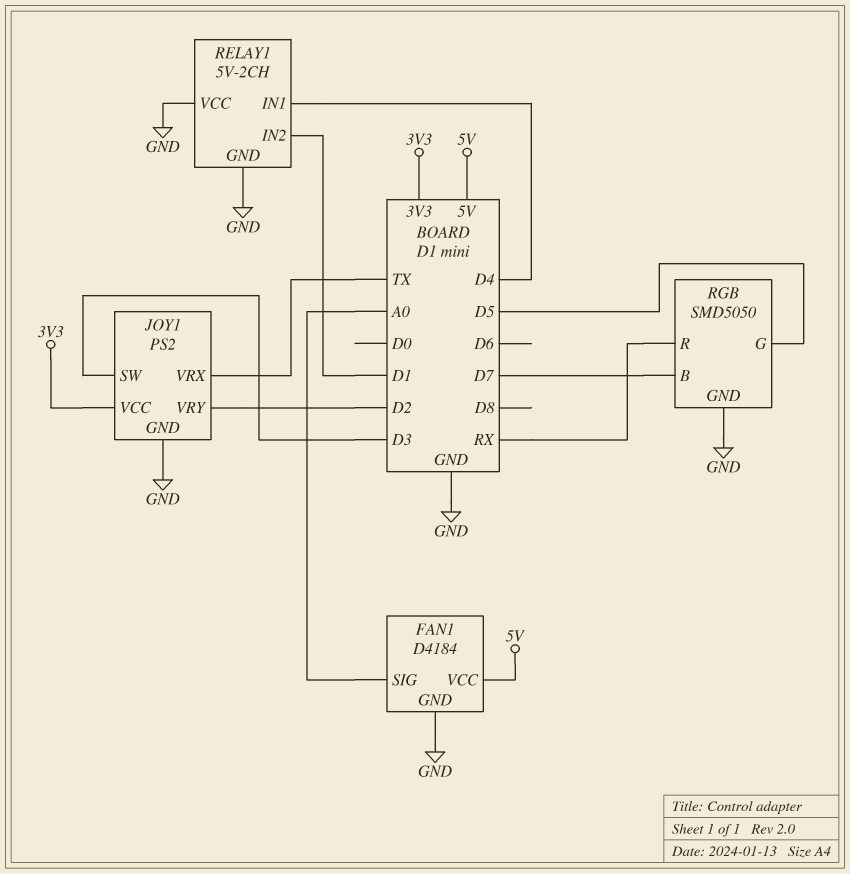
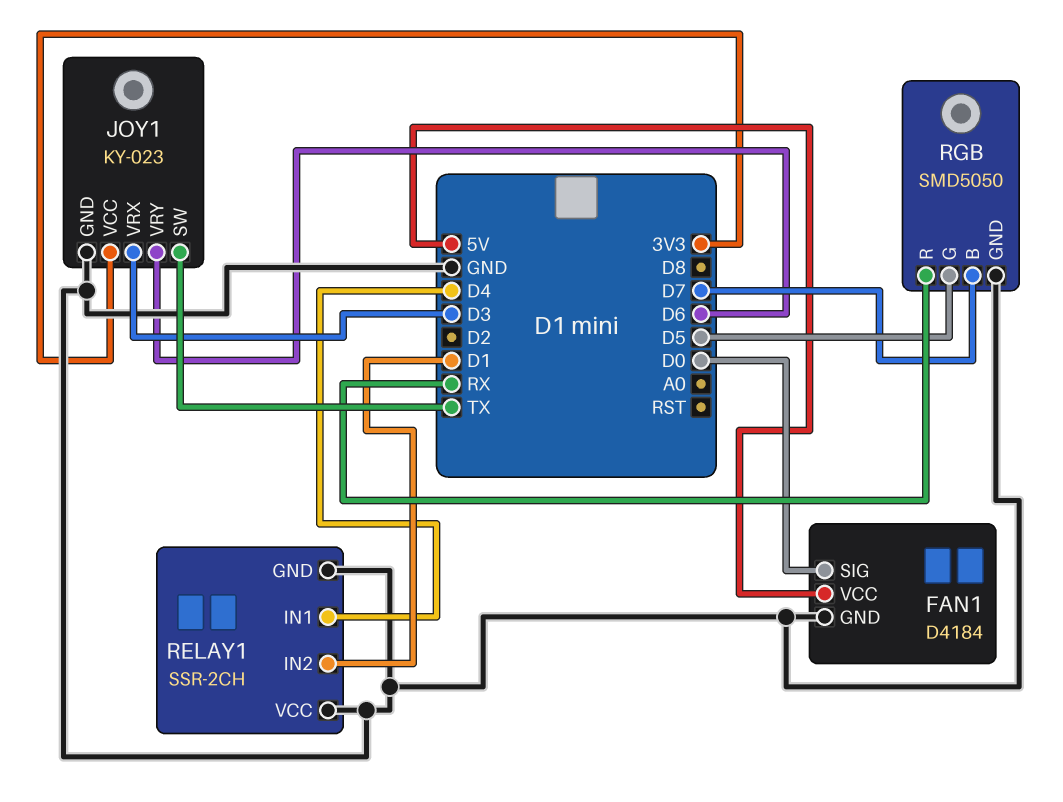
FAN1 pin SIG: A0 -> D0
JOY1: PS2 -> KY-023
JOY1 pin SW: D3 -> TX
JOY1 pin VRX: TX -> D3
JOY1 pin VRY: D2 -> D6
RELAY1: 5V-2CH -> SSR-2CH

